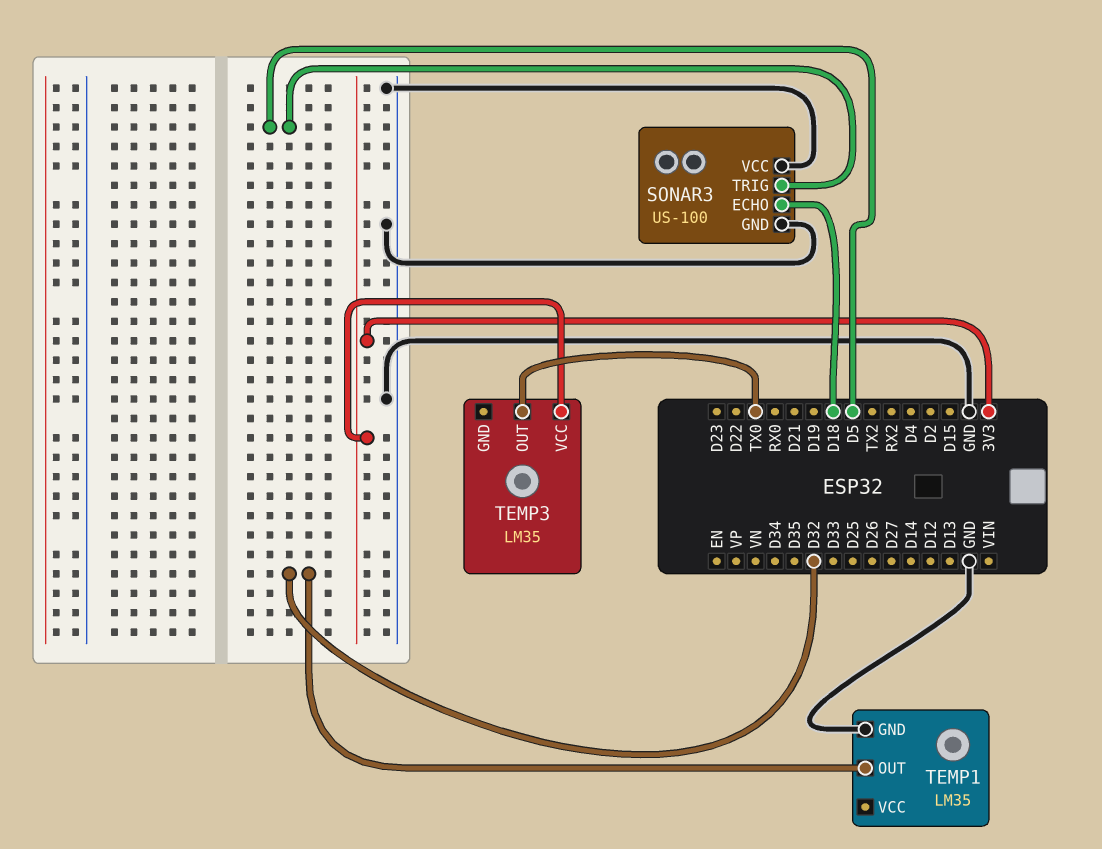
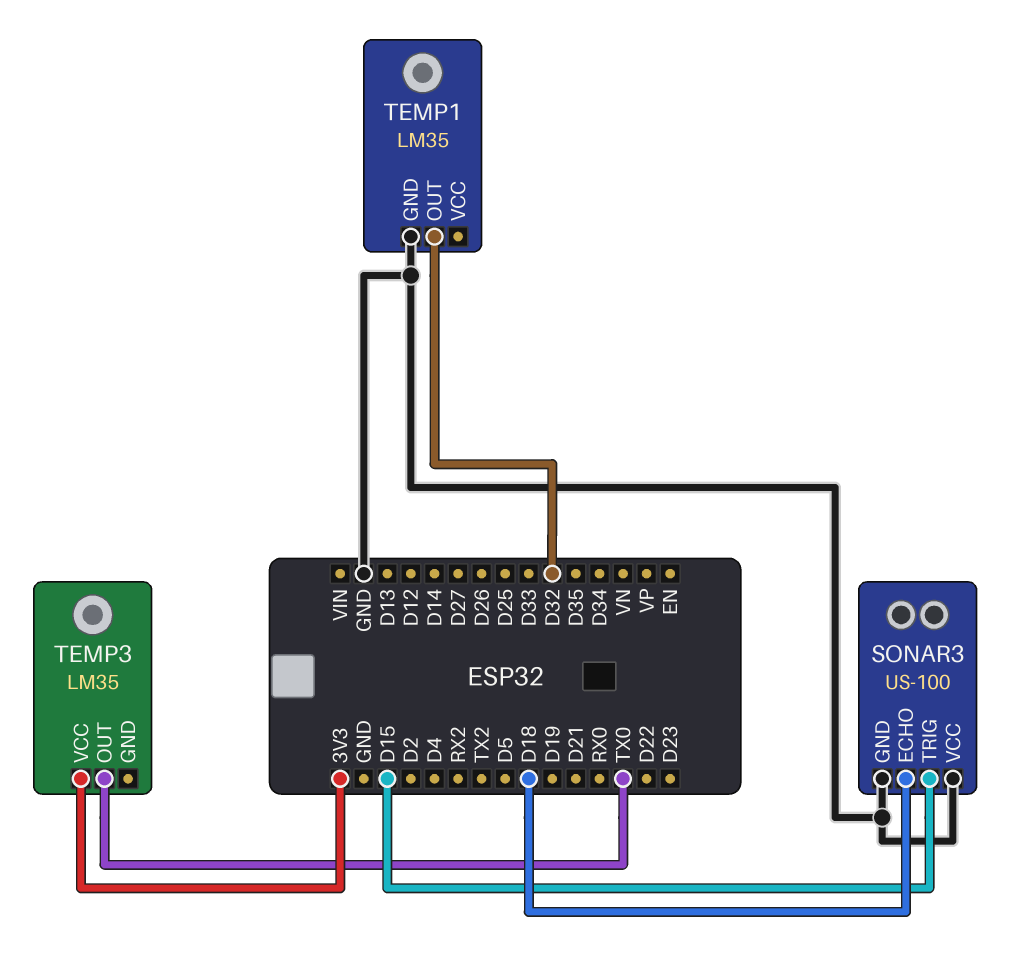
SONAR3 pin TRIG: D5 -> D15

